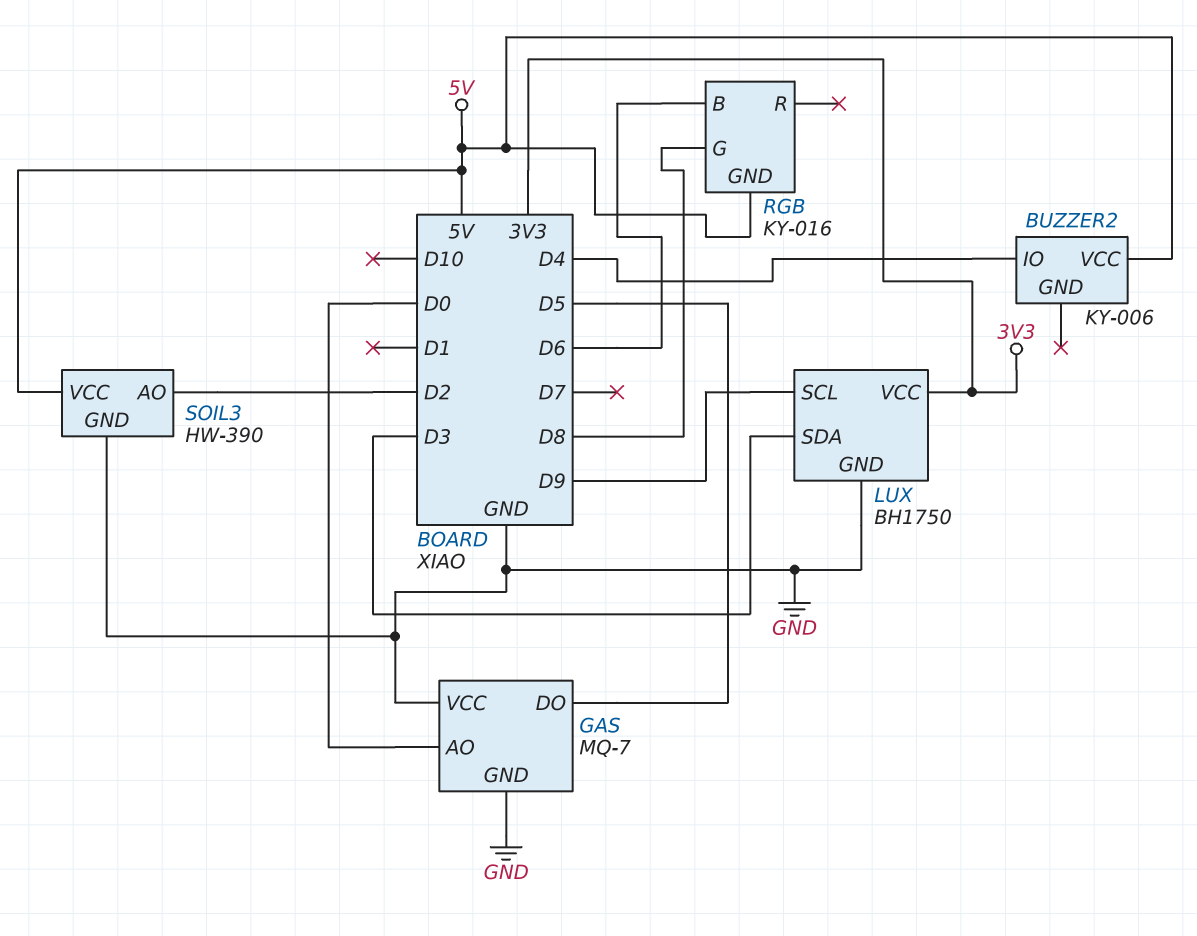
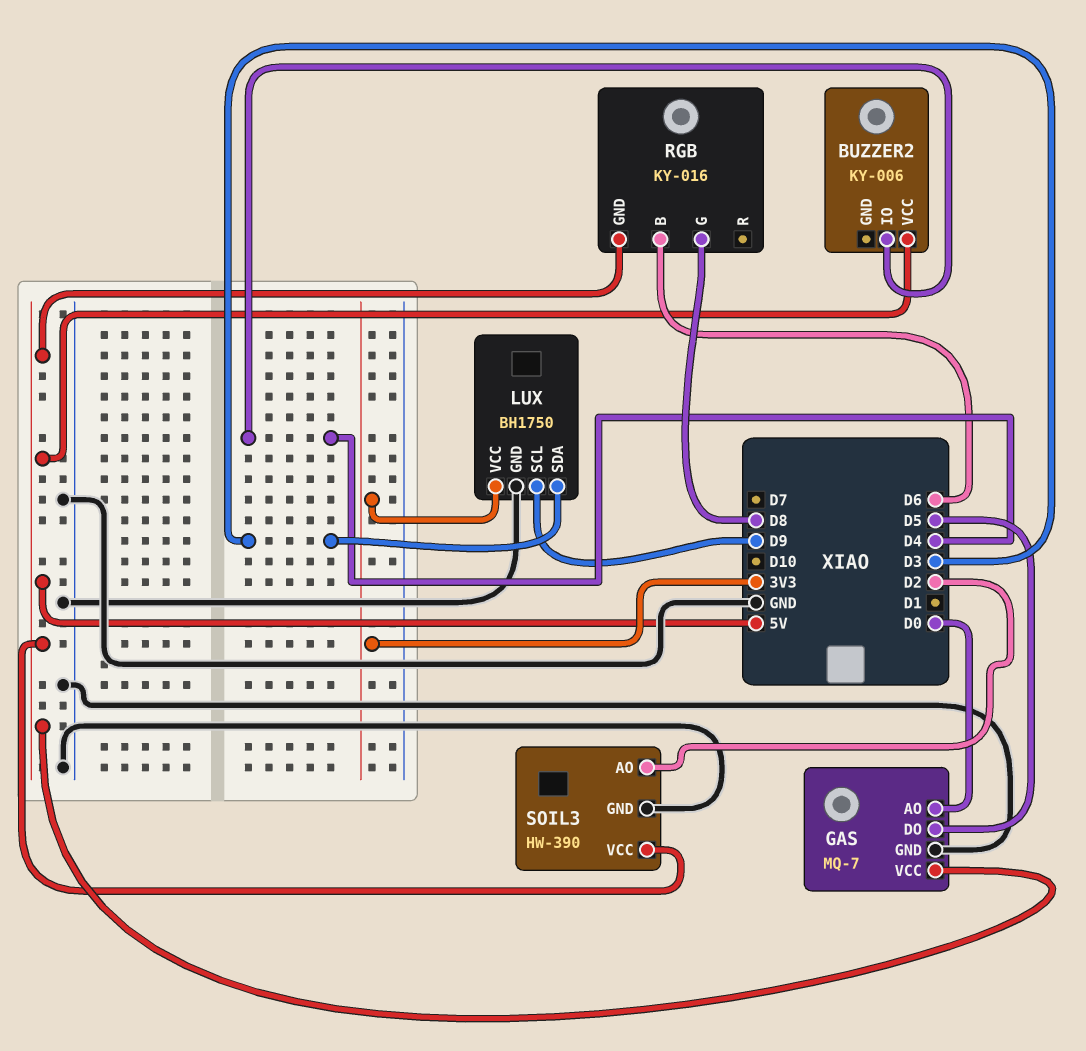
GAS pin VCC: GND -> 5V

